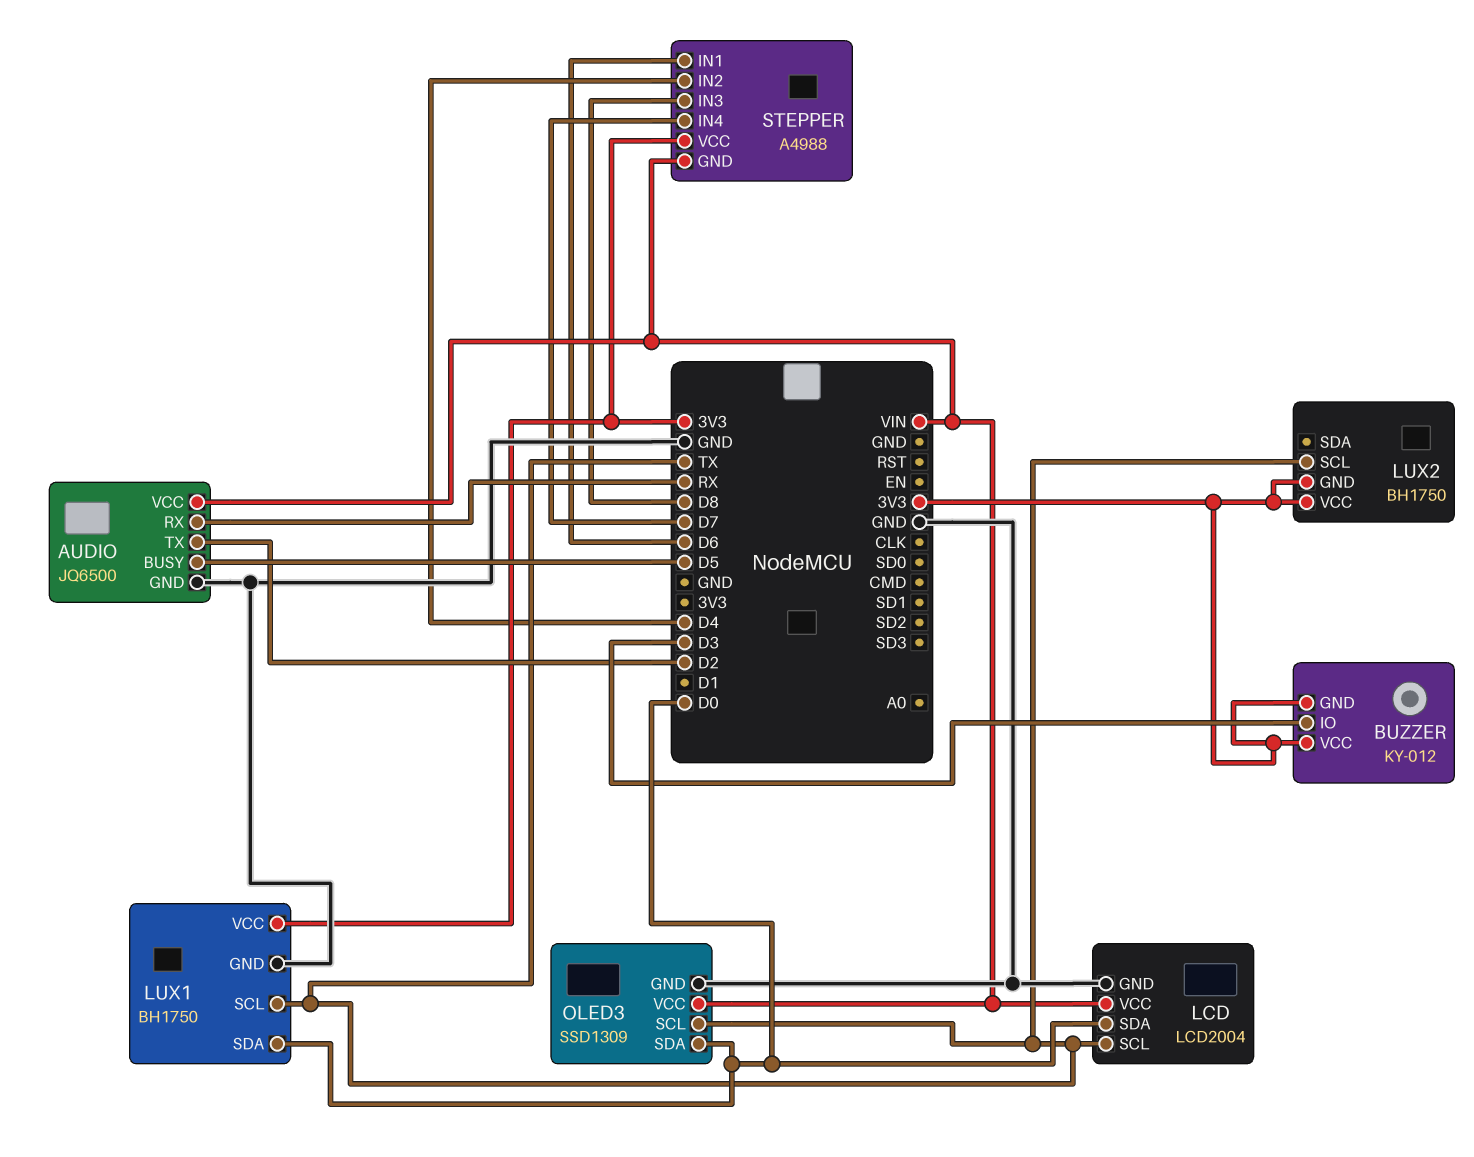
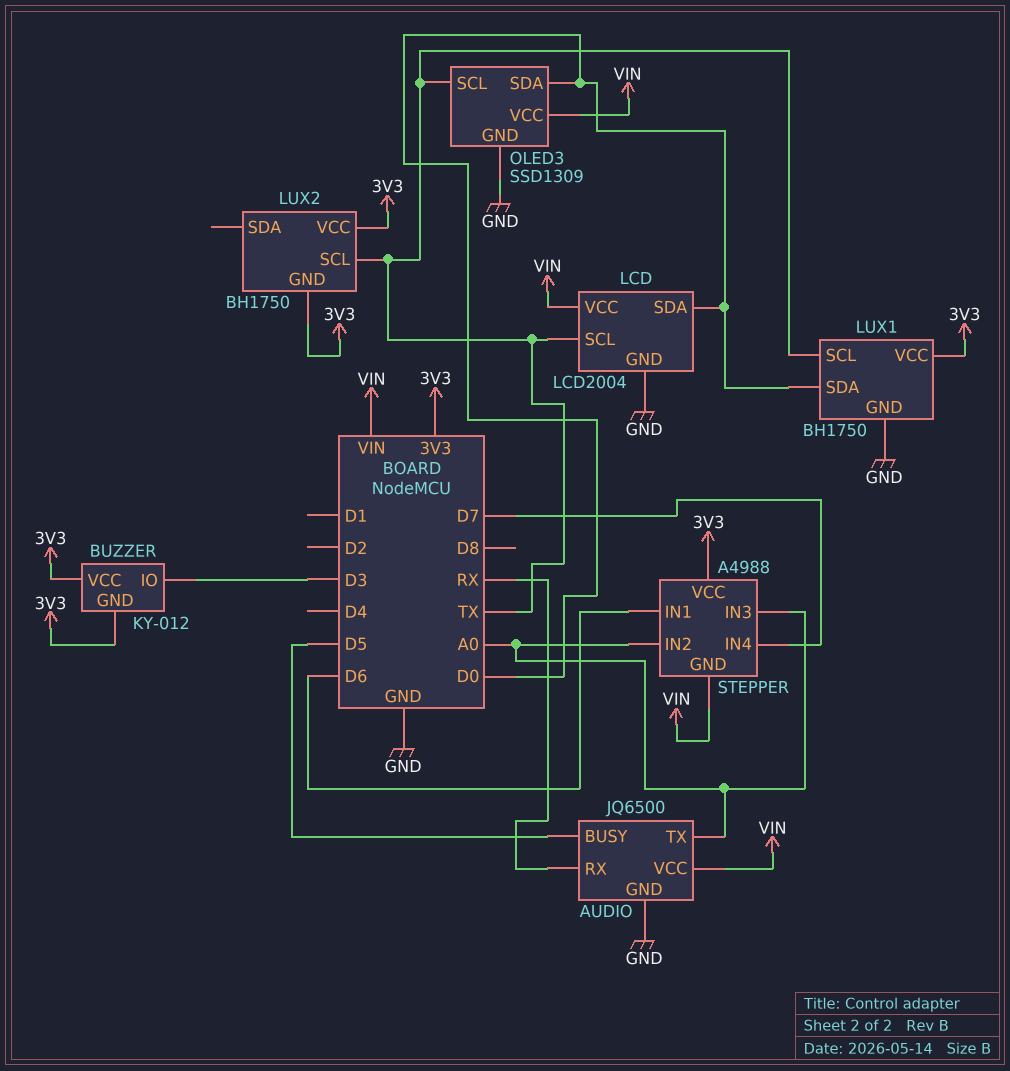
AUDIO pin TX: D2 -> A0
STEPPER pin IN2: D4 -> A0
STEPPER pin IN3: D8 -> A0

